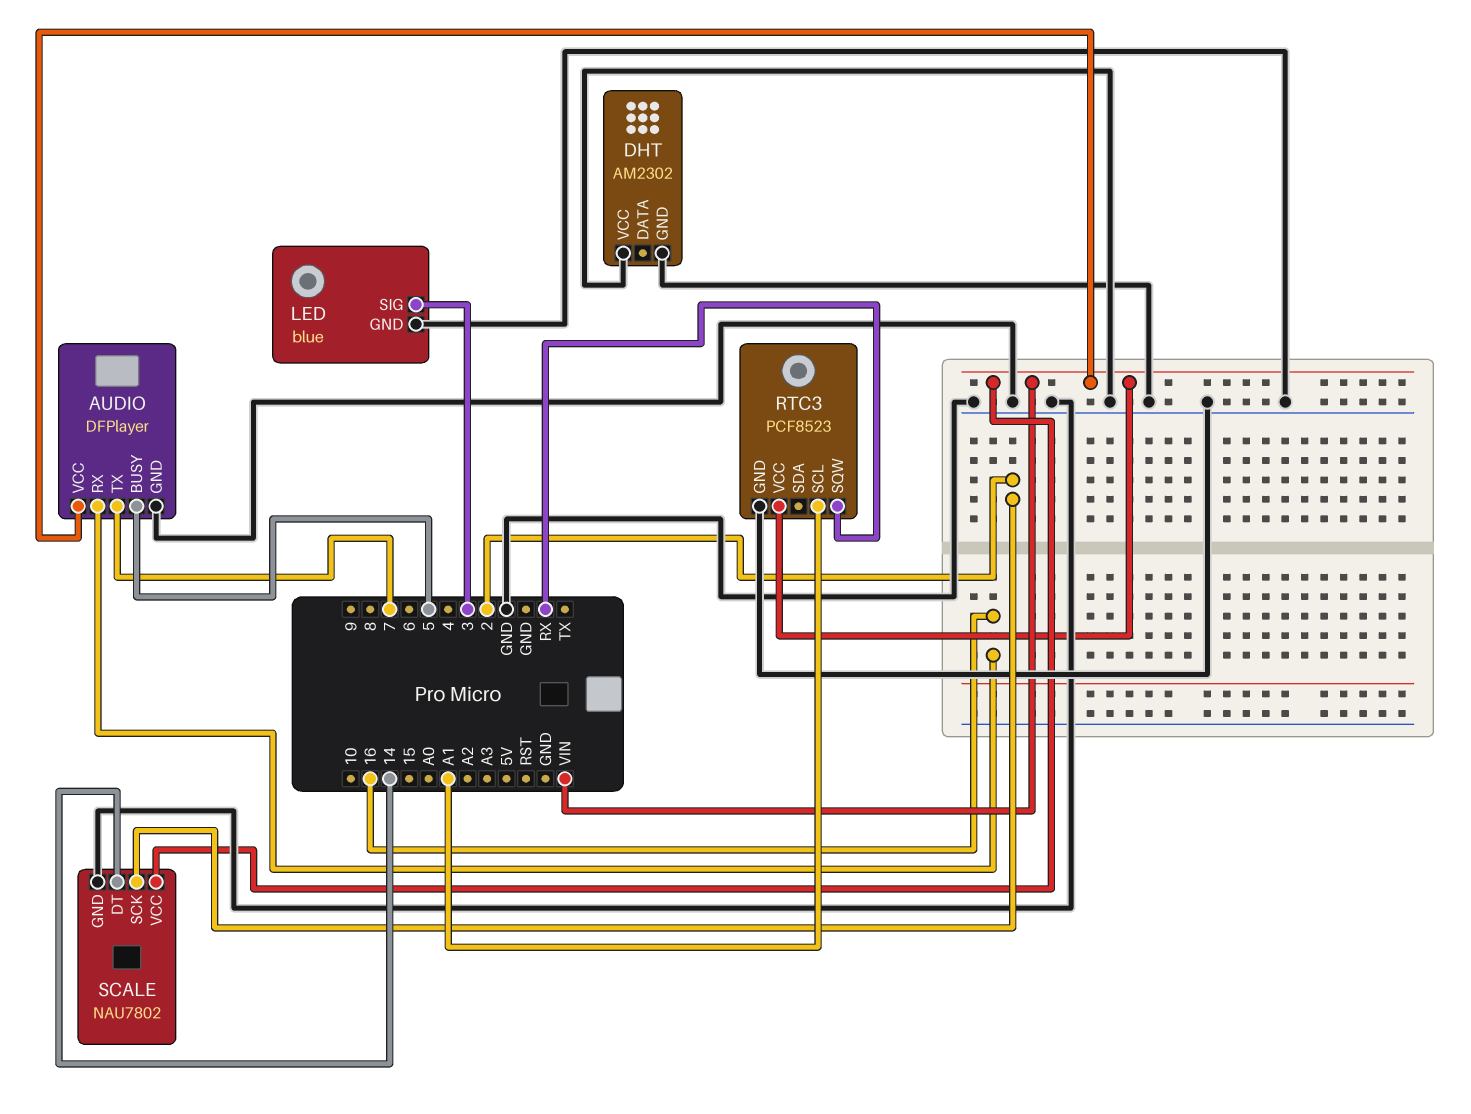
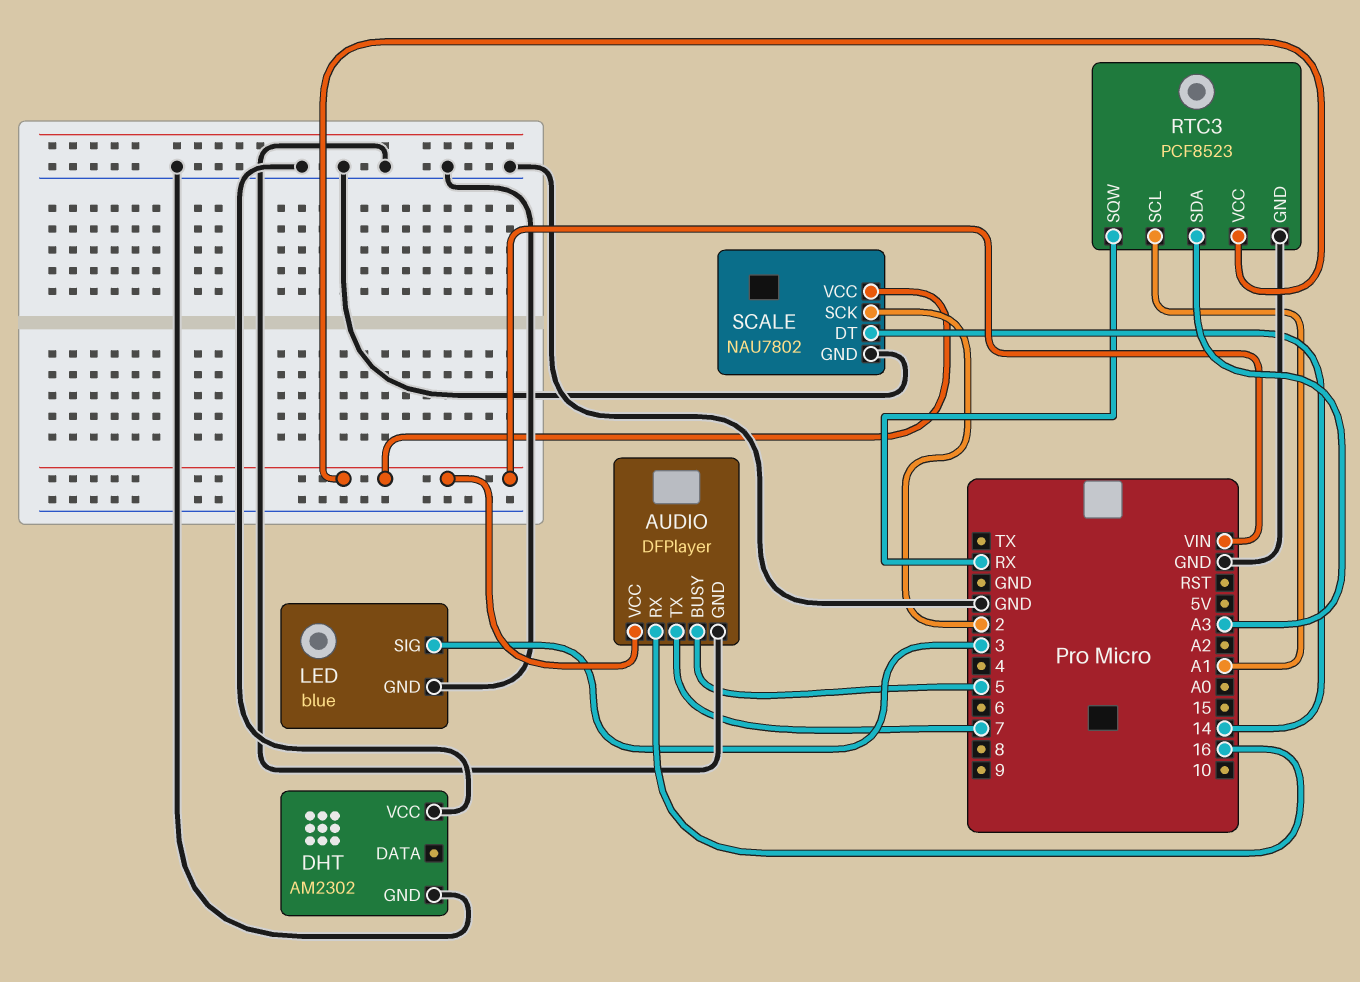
RTC3 pin SDA: none -> A3

